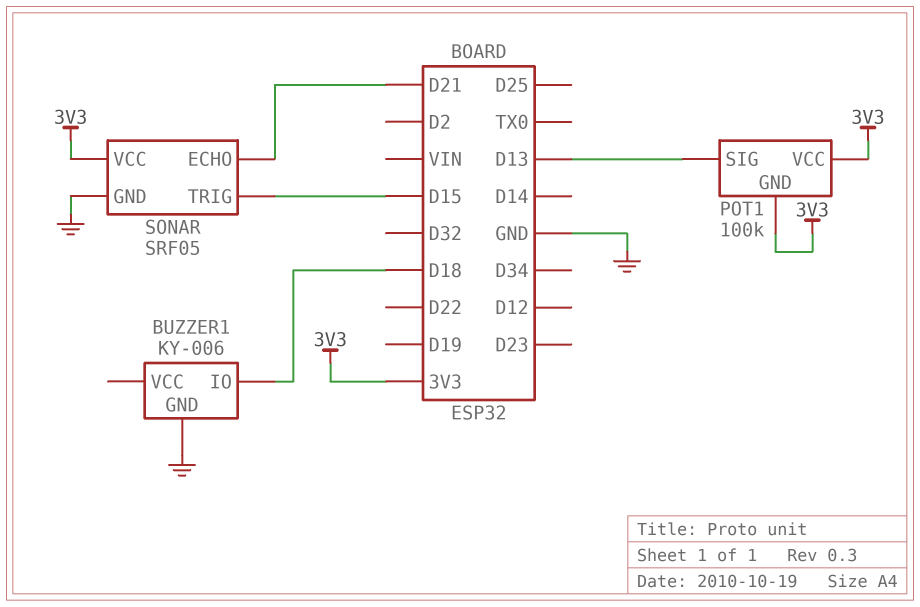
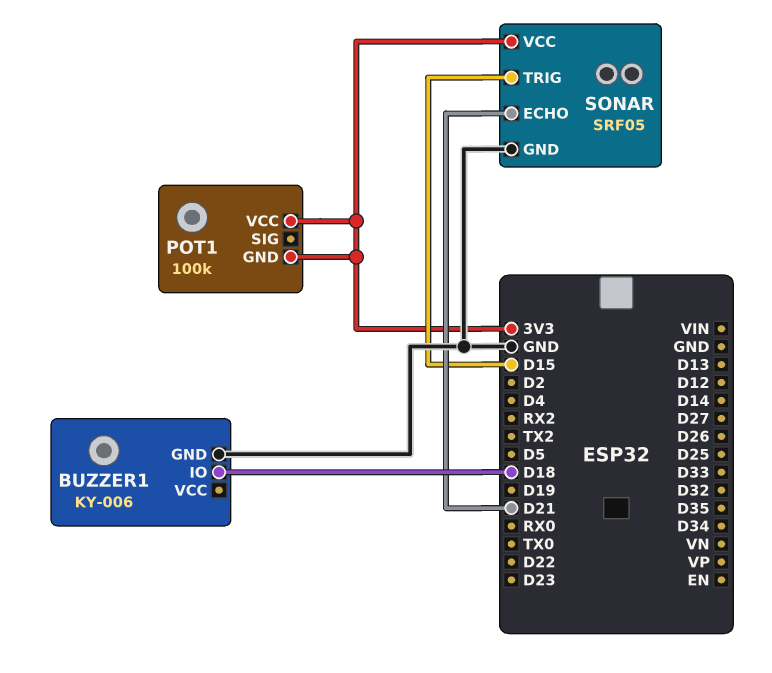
POT1 pin SIG: D13 -> none

